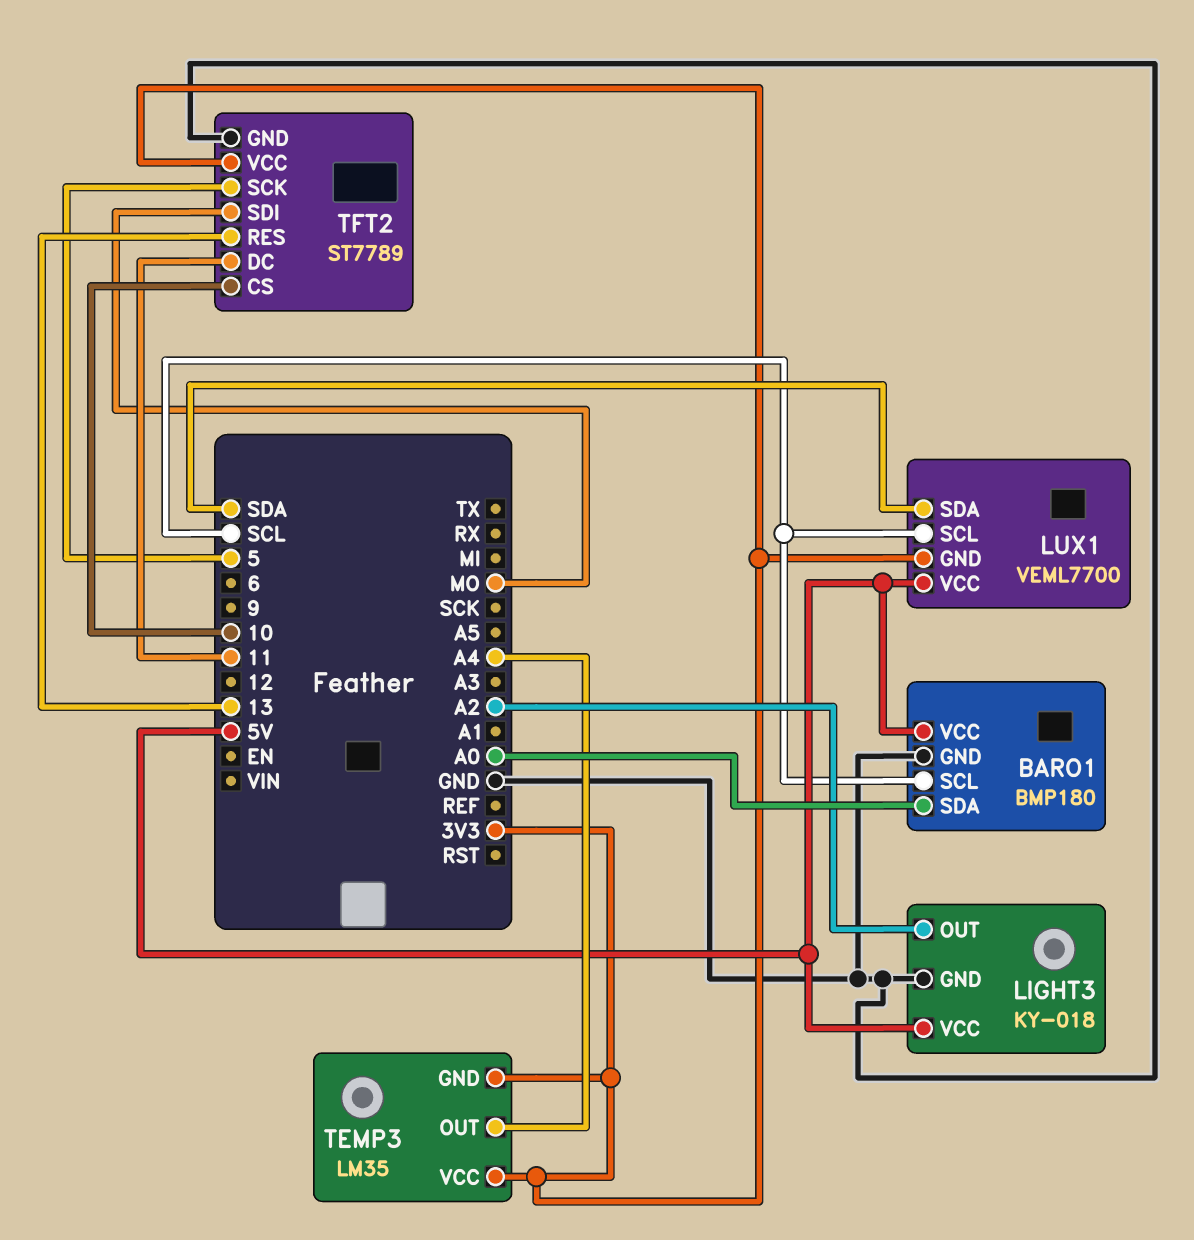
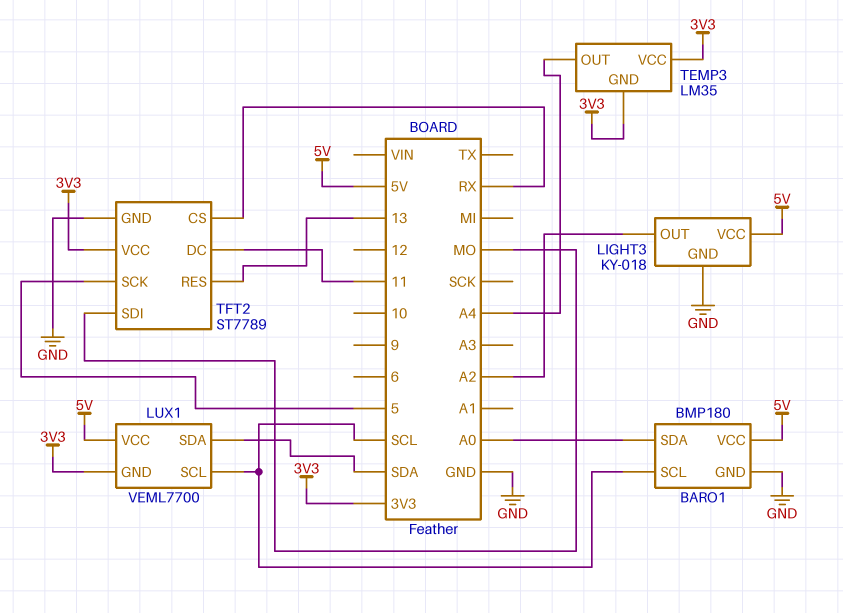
TFT2 pin CS: 10 -> RX

